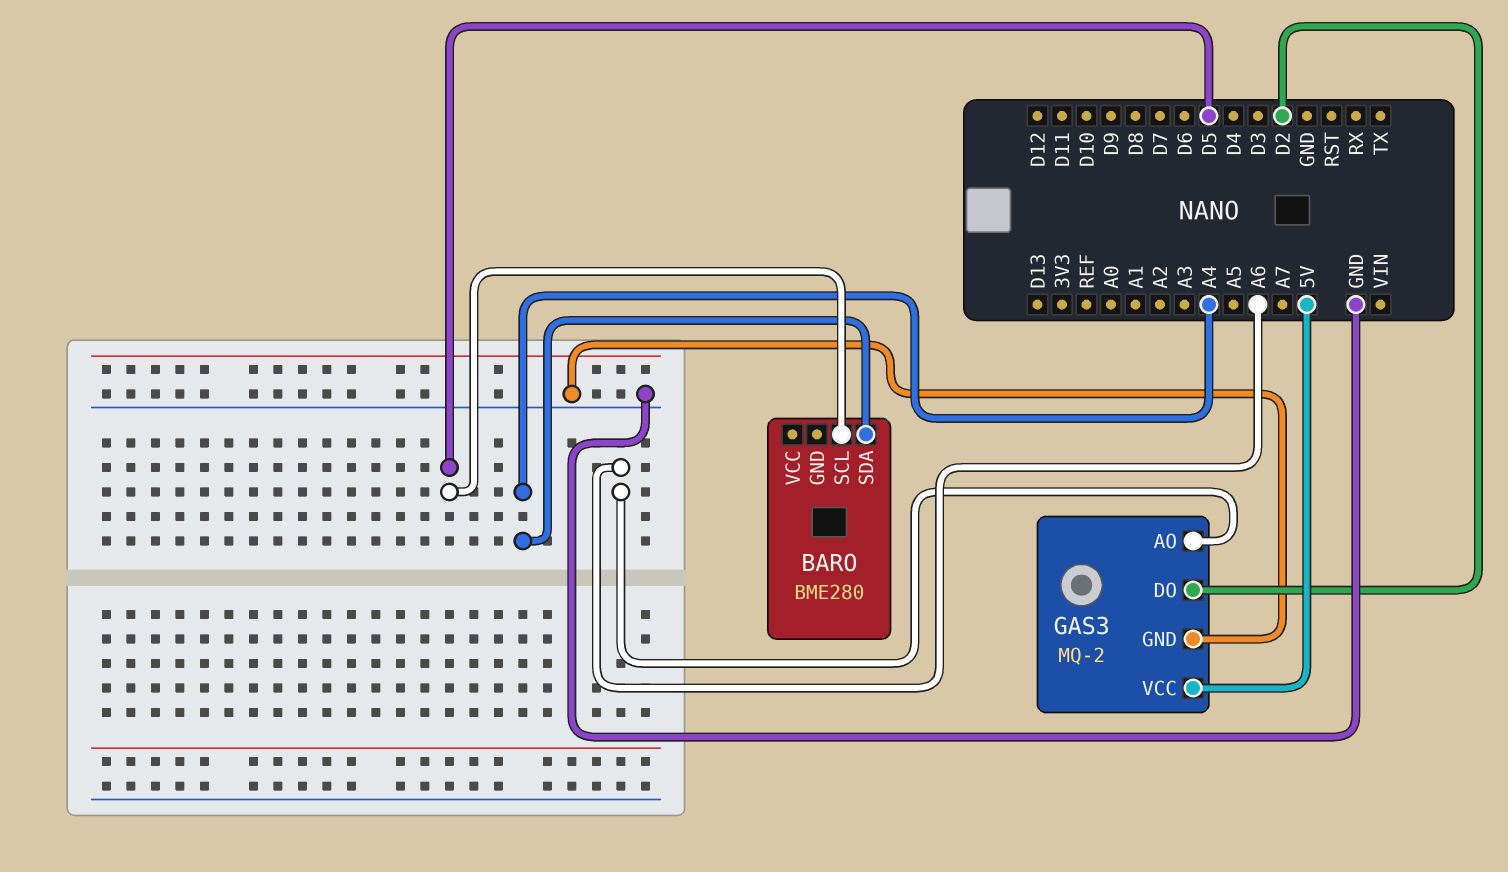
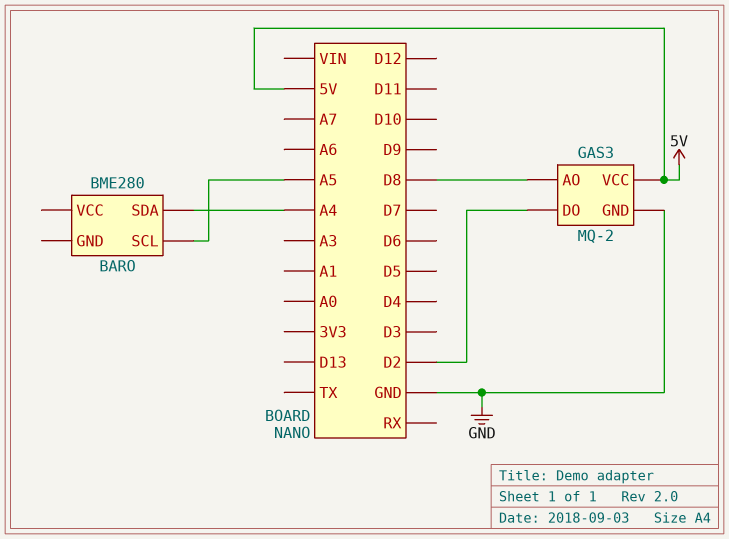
BARO pin SCL: D5 -> A5
GAS3 pin AO: A6 -> D8

